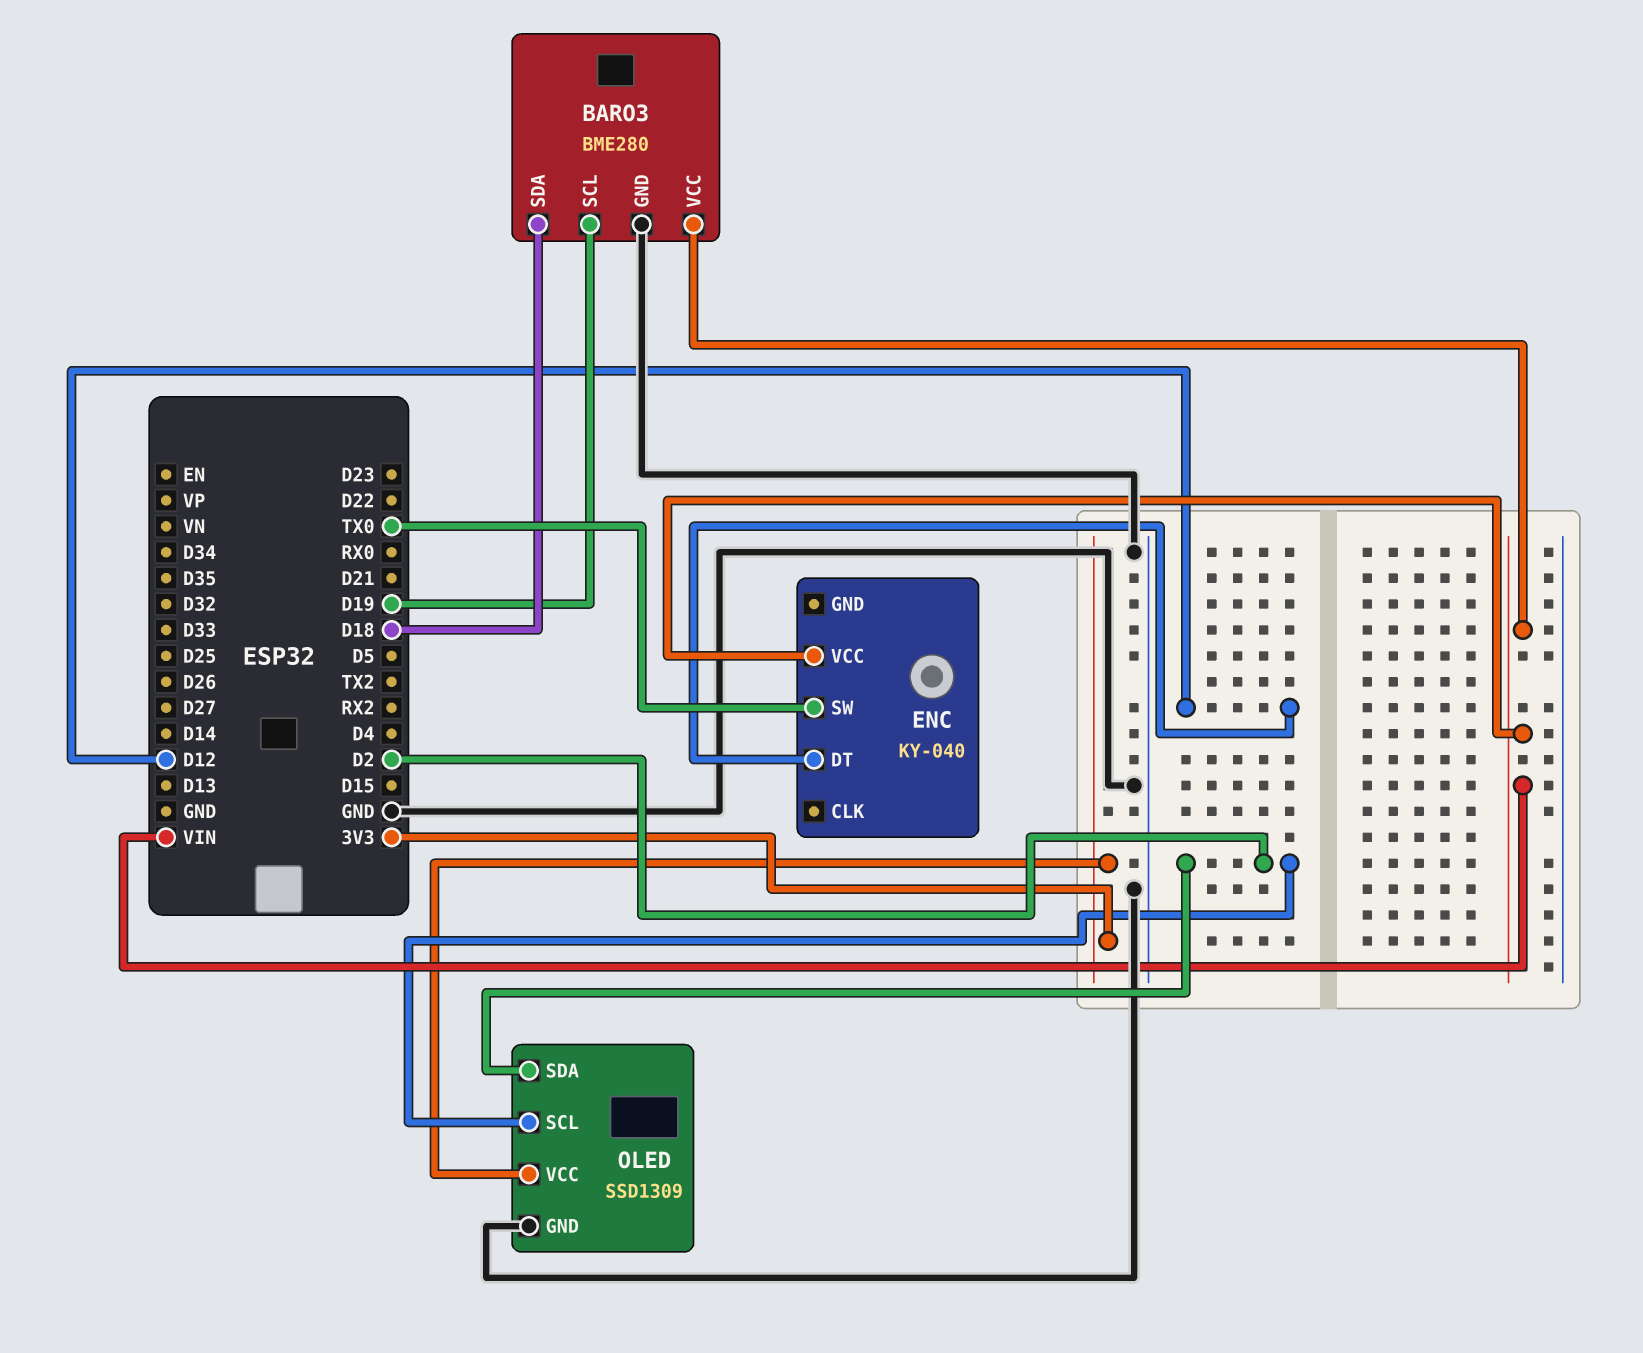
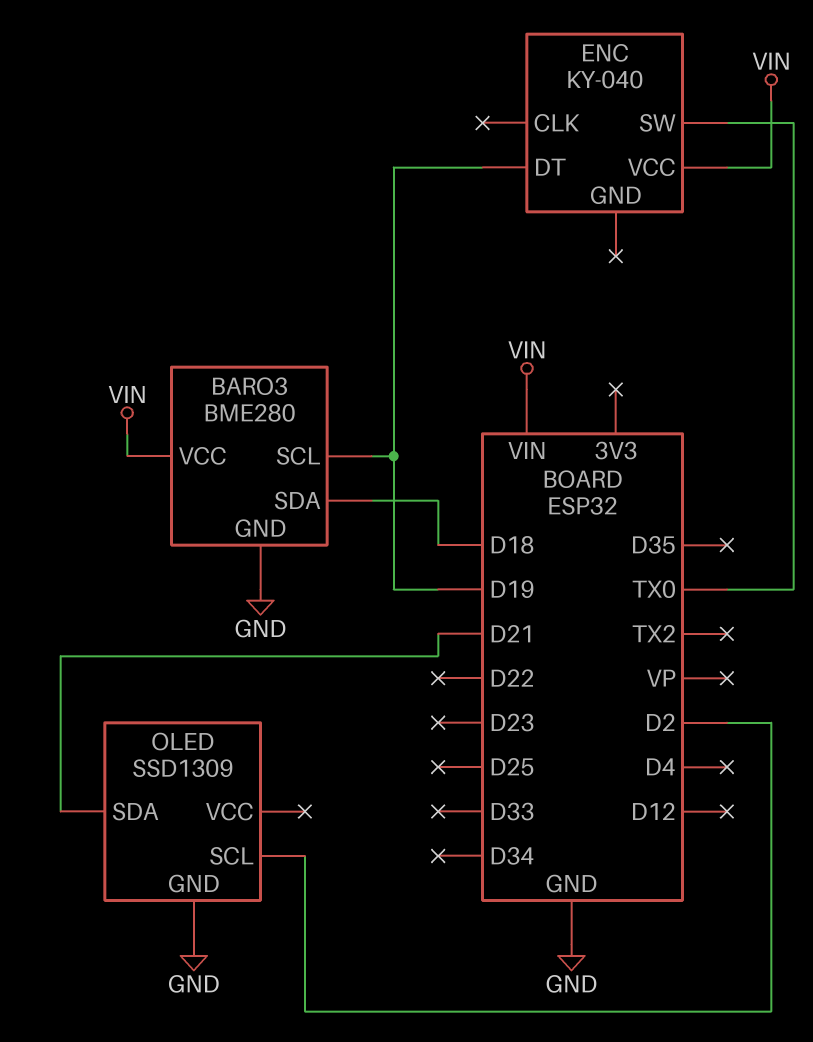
ENC pin DT: D12 -> D19
OLED pin SDA: D2 -> D21
OLED pin VCC: 3V3 -> none

